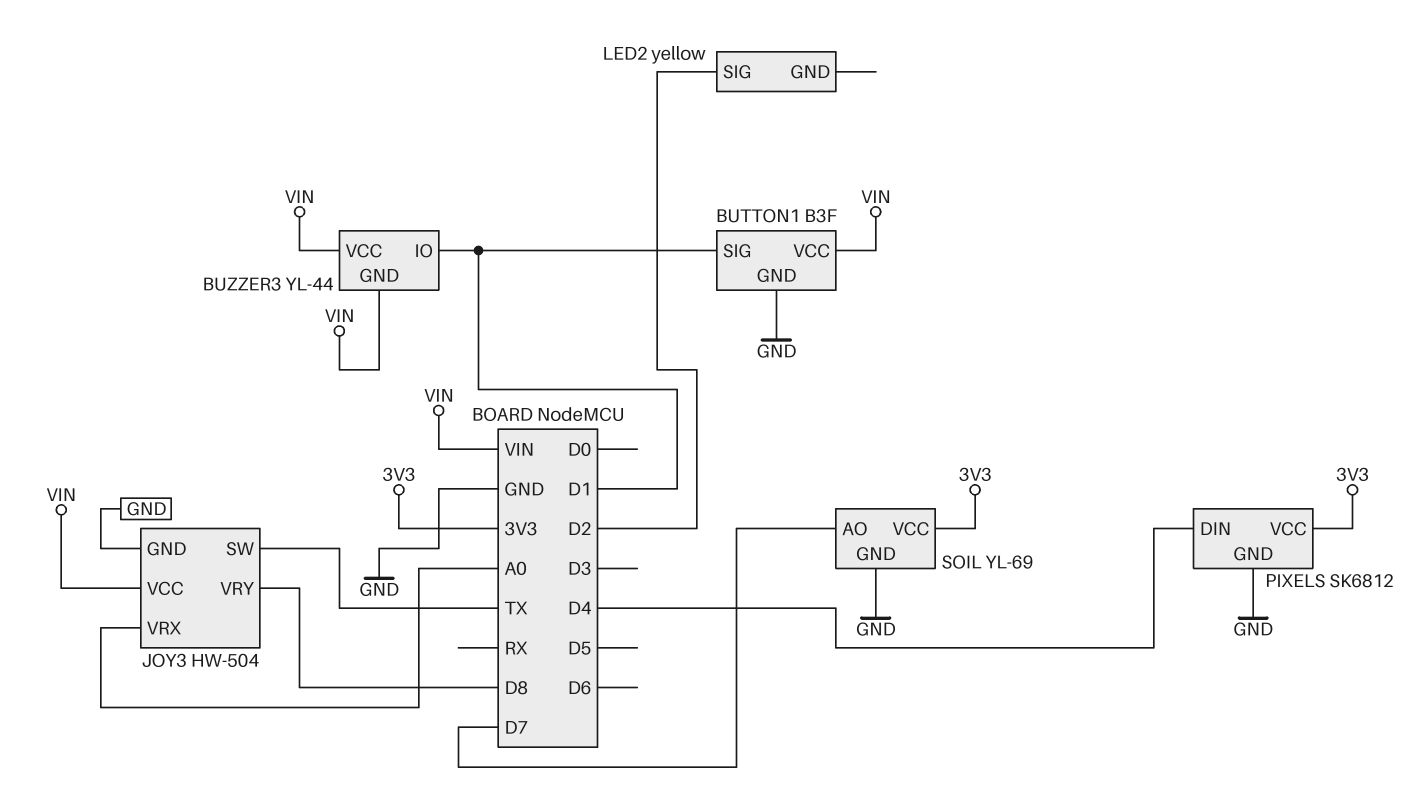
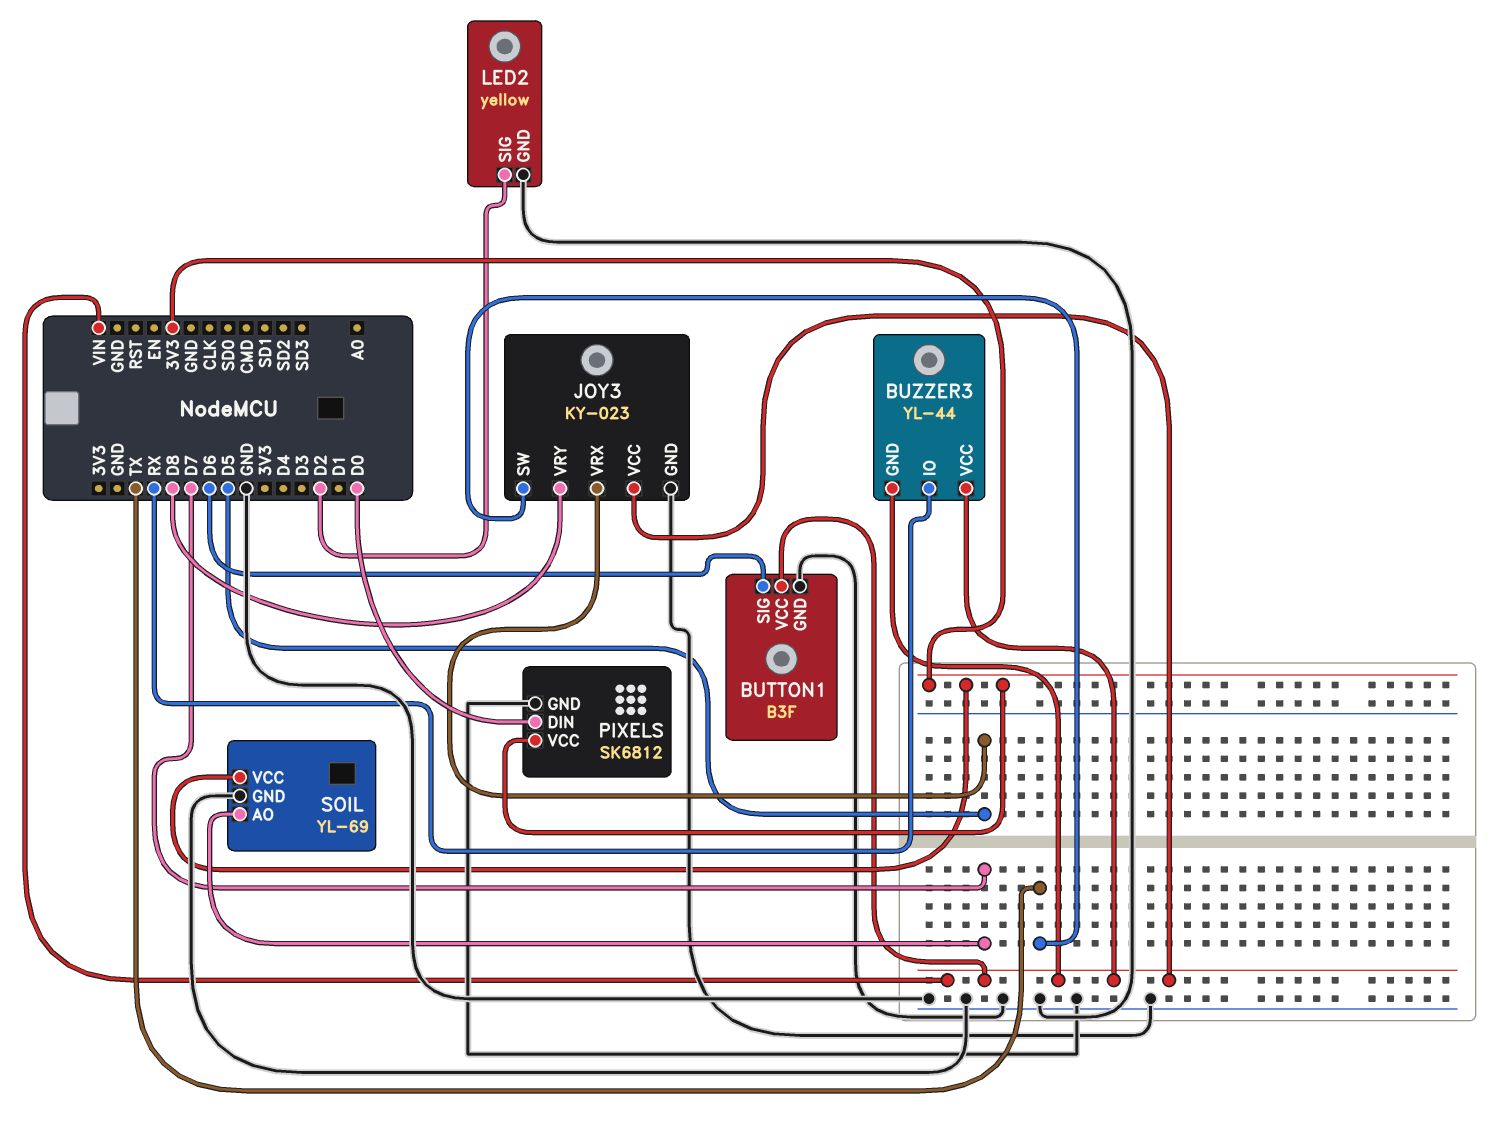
BUTTON1 pin SIG: D1 -> D6
BUZZER3 pin IO: D1 -> RX
JOY3: HW-504 -> KY-023
JOY3 pin VRX: A0 -> D5
LED2 pin GND: none -> GND
PIXELS pin DIN: D4 -> D0

